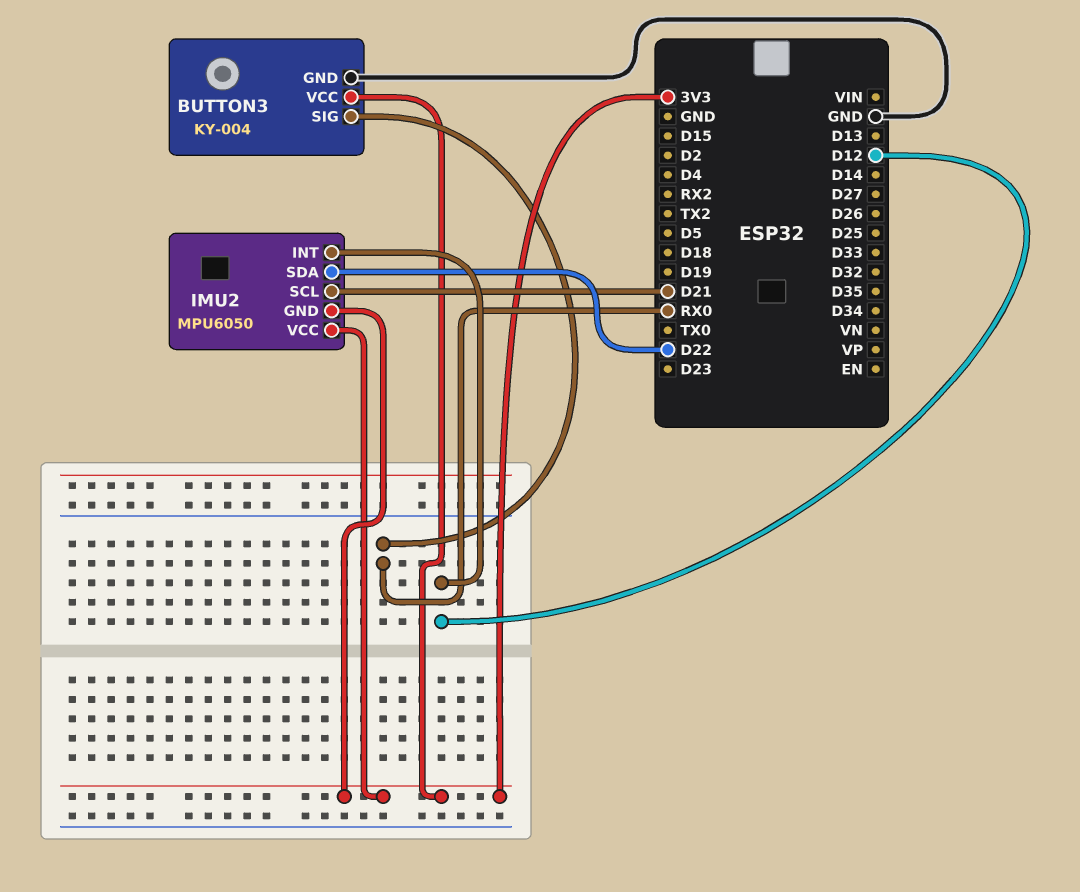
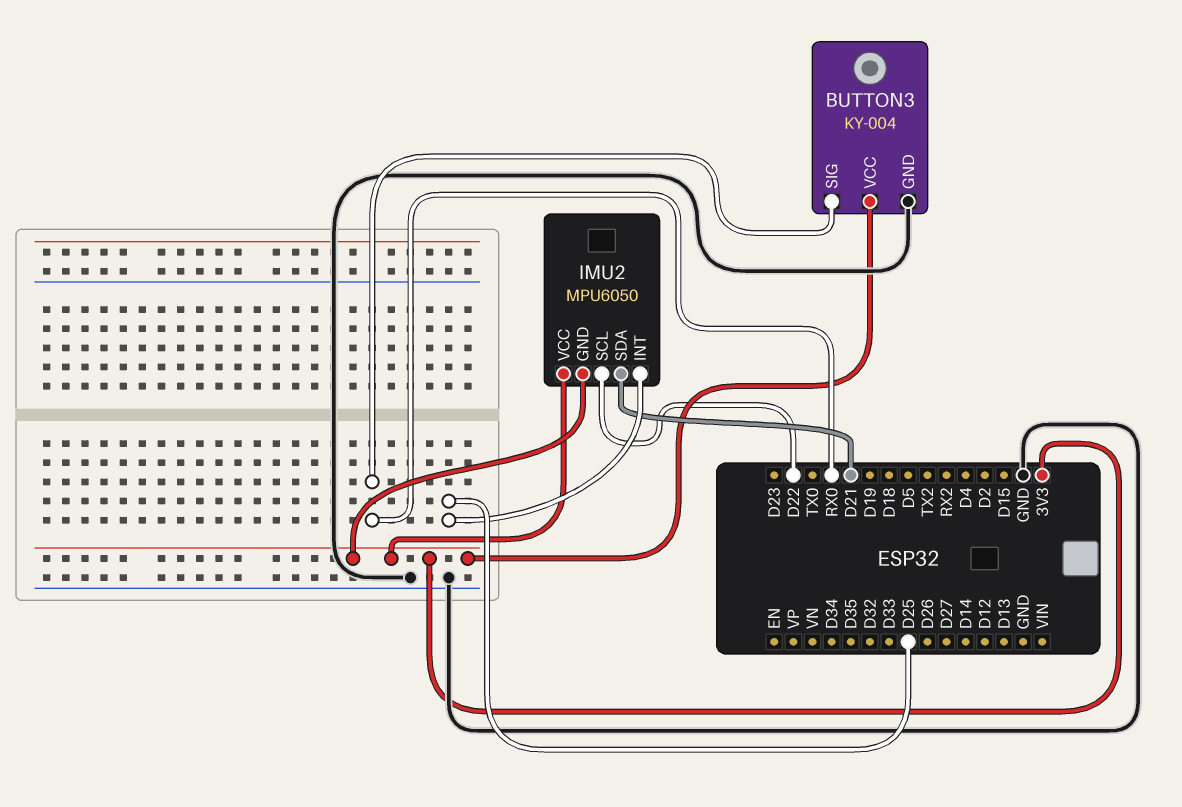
IMU2 pin INT: D12 -> D25
IMU2 pin SCL: D21 -> D22
IMU2 pin SDA: D22 -> D21

